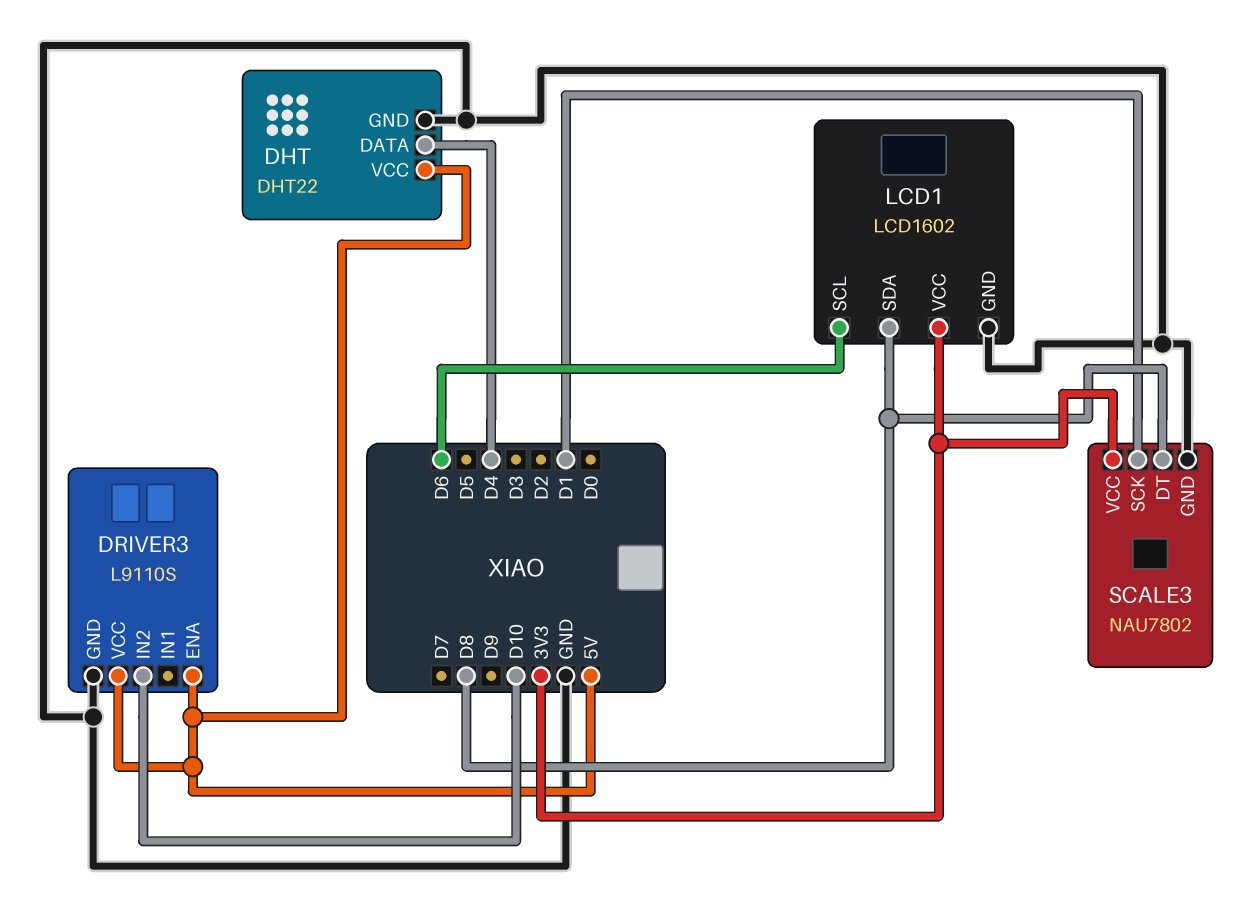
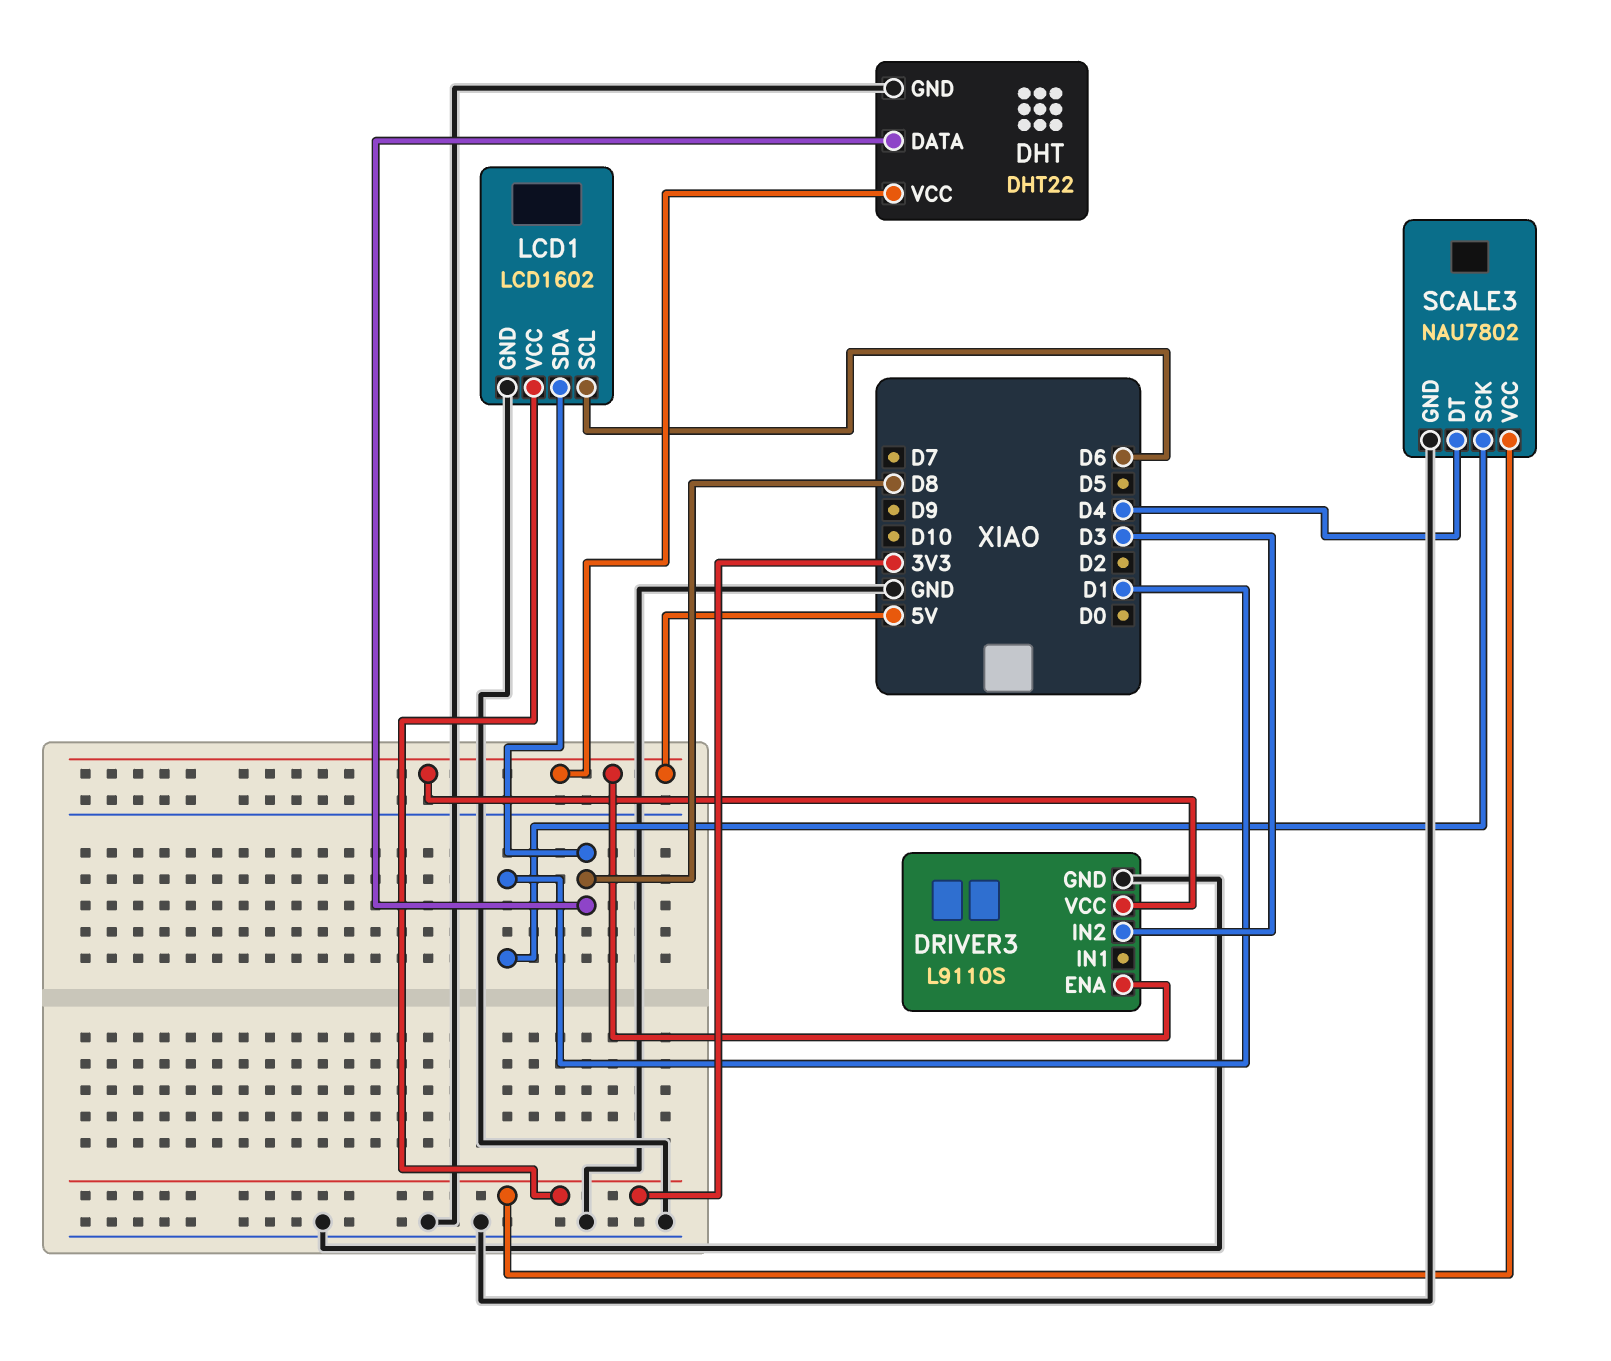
DHT pin DATA: D4 -> D8
DRIVER3 pin IN2: D10 -> D3
SCALE3 pin DT: D8 -> D4

